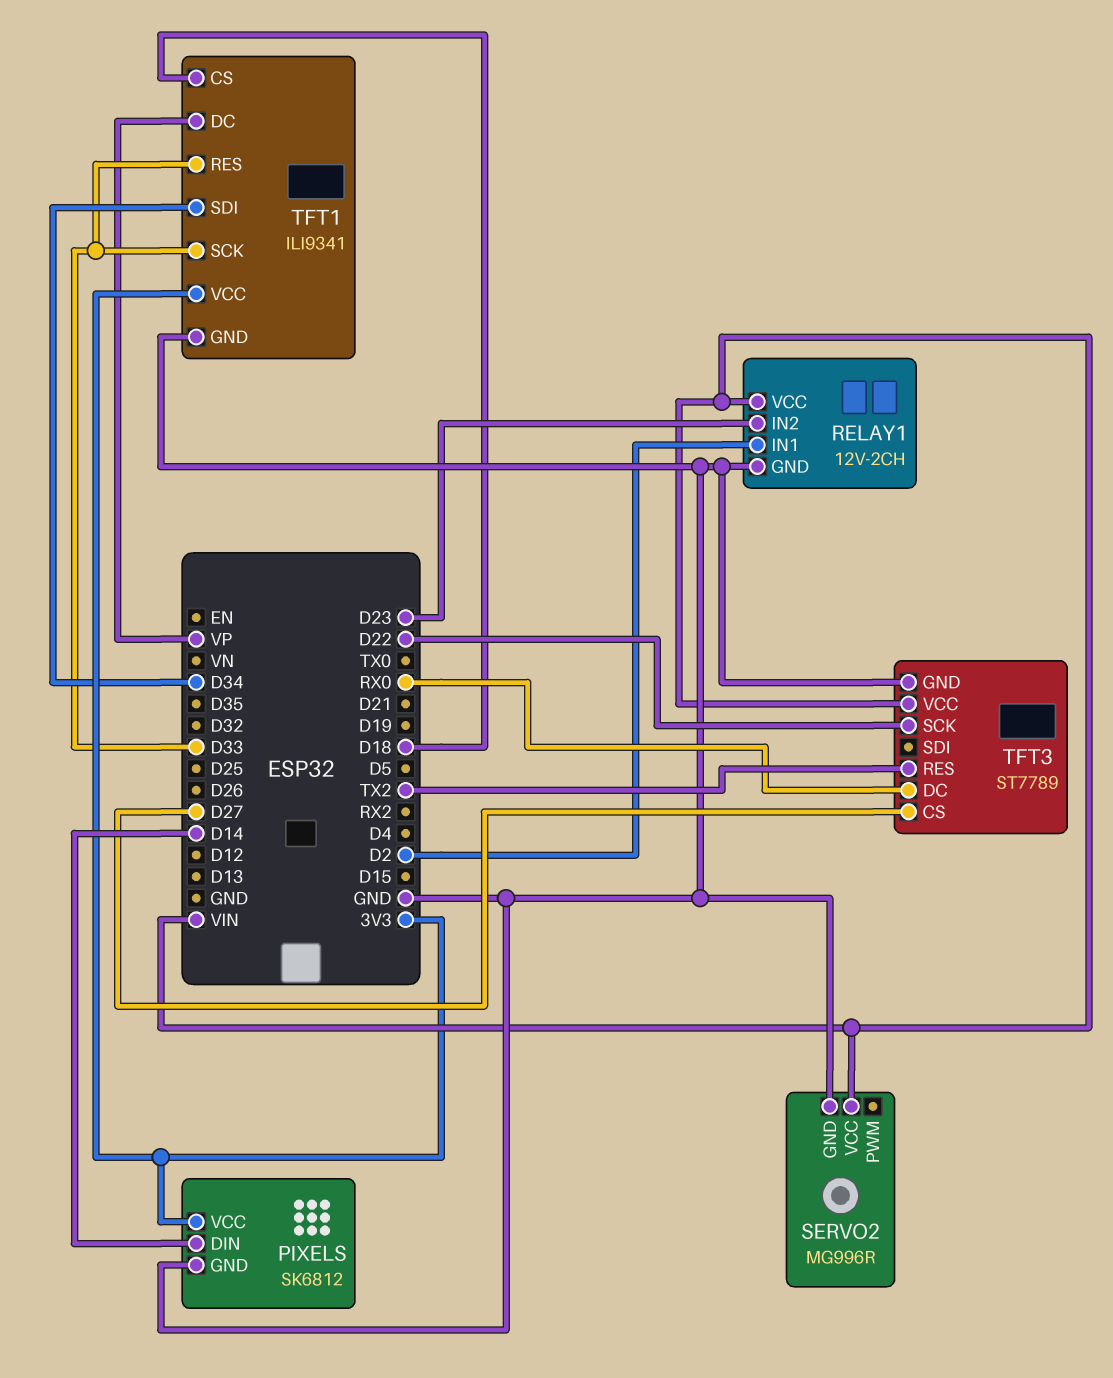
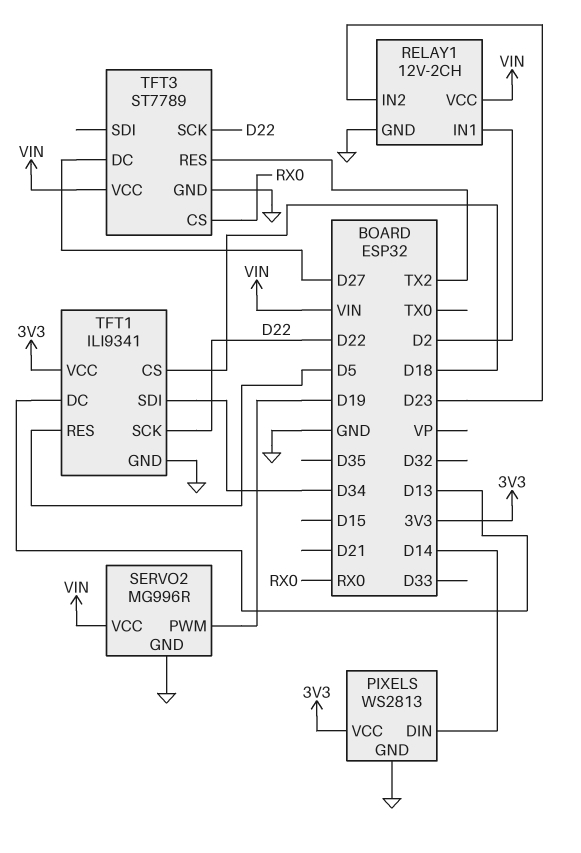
PIXELS: SK6812 -> WS2813
SERVO2 pin PWM: none -> D19
TFT1 pin DC: VP -> D13
TFT1 pin RES: D33 -> D5
TFT1 pin SCK: D33 -> D22
TFT3 pin CS: D27 -> RX0
TFT3 pin DC: RX0 -> D27

